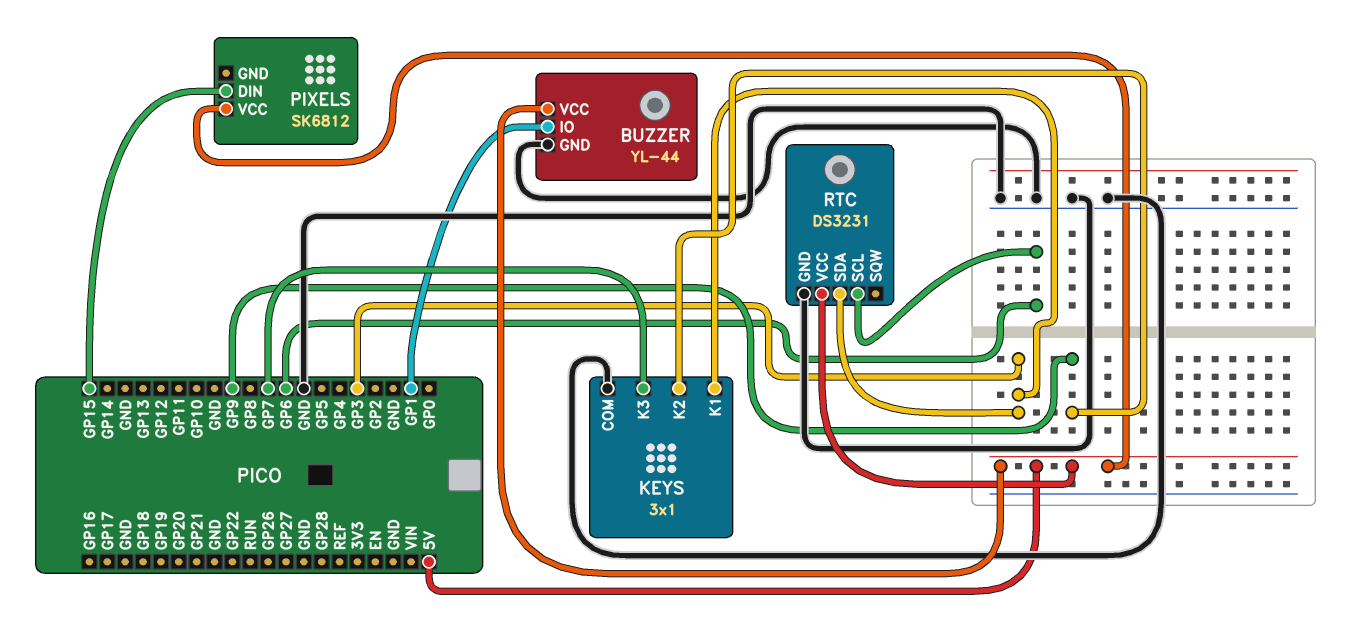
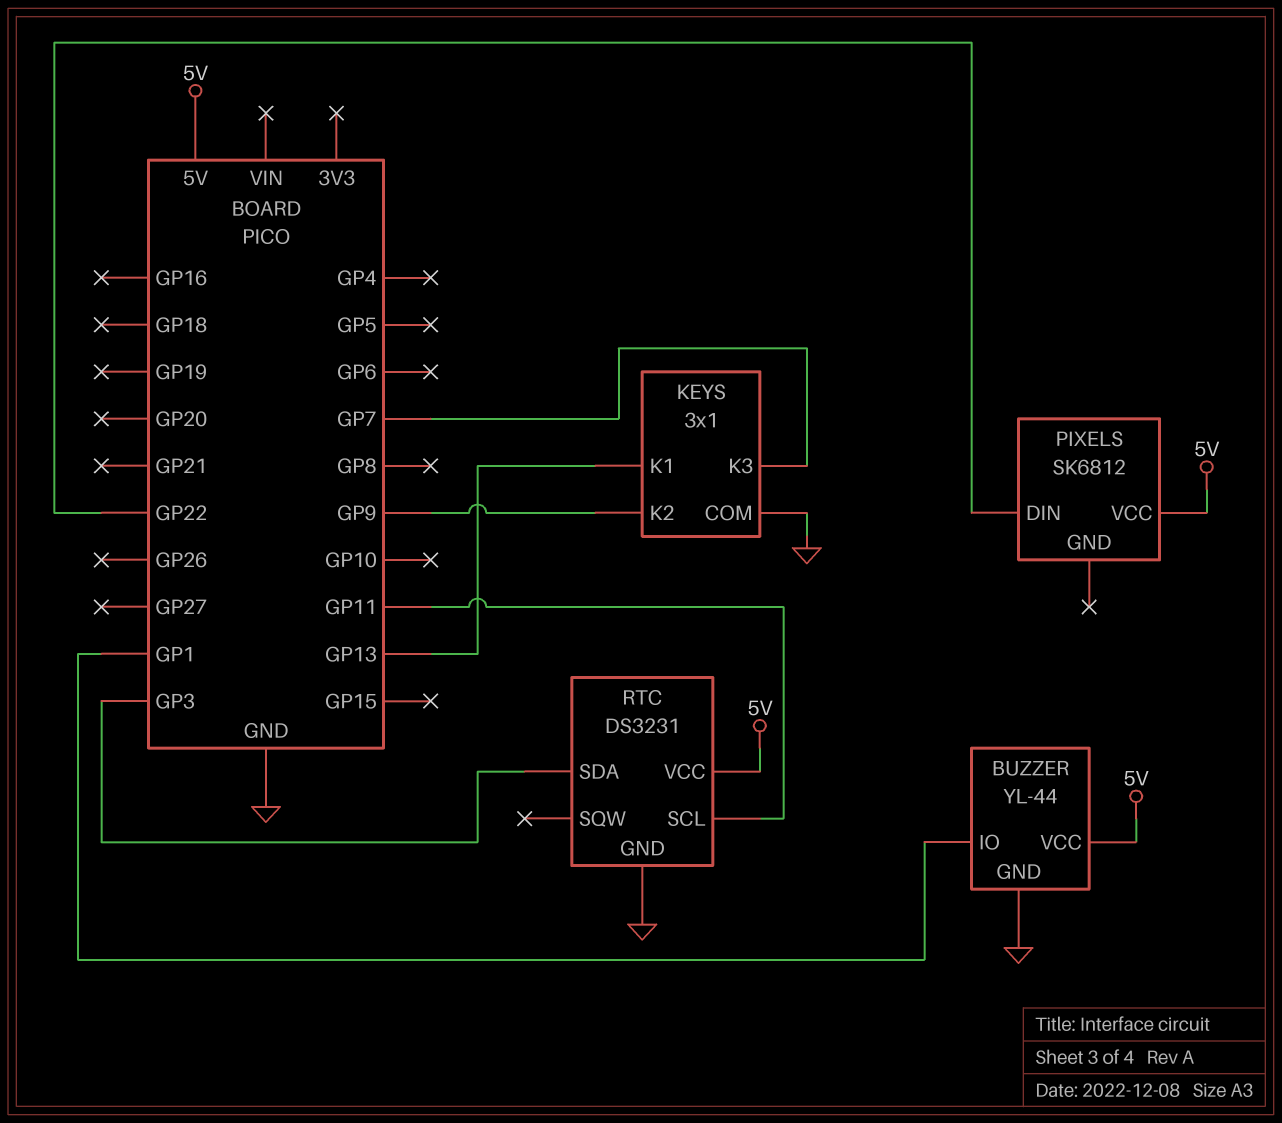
KEYS pin K1: GP3 -> GP13
PIXELS pin DIN: GP15 -> GP22
RTC pin SCL: GP6 -> GP11

